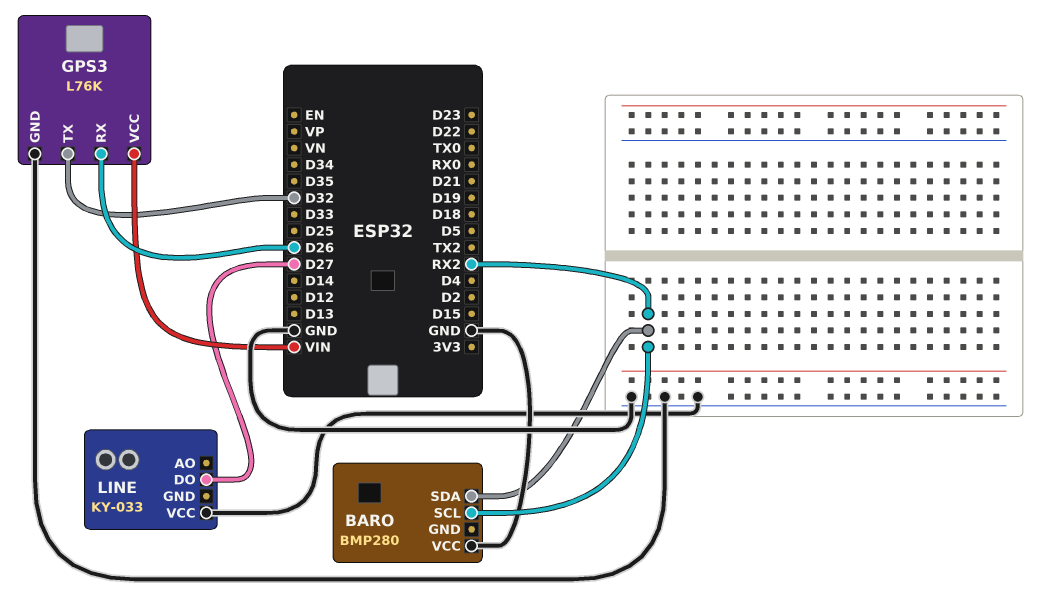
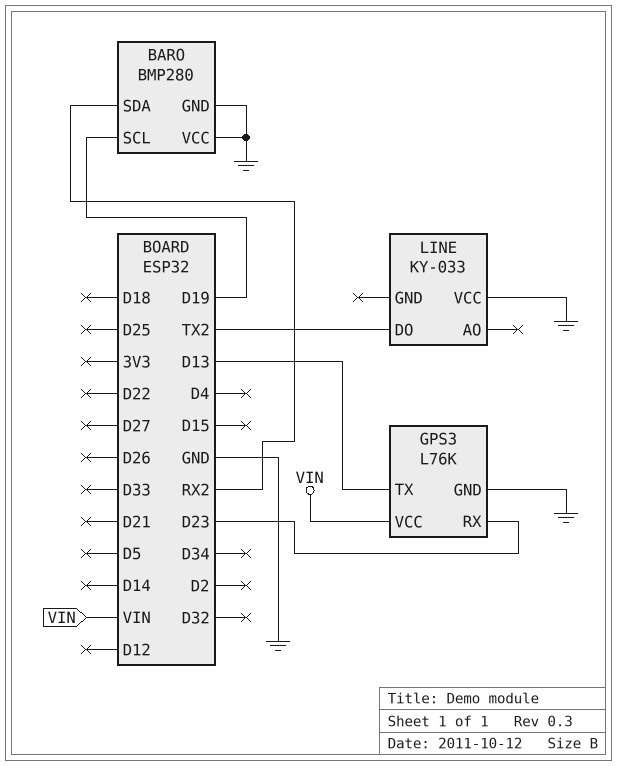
BARO pin GND: none -> GND
BARO pin SCL: RX2 -> D19
GPS3 pin RX: D26 -> D23
GPS3 pin TX: D32 -> D13
LINE pin DO: D27 -> TX2

